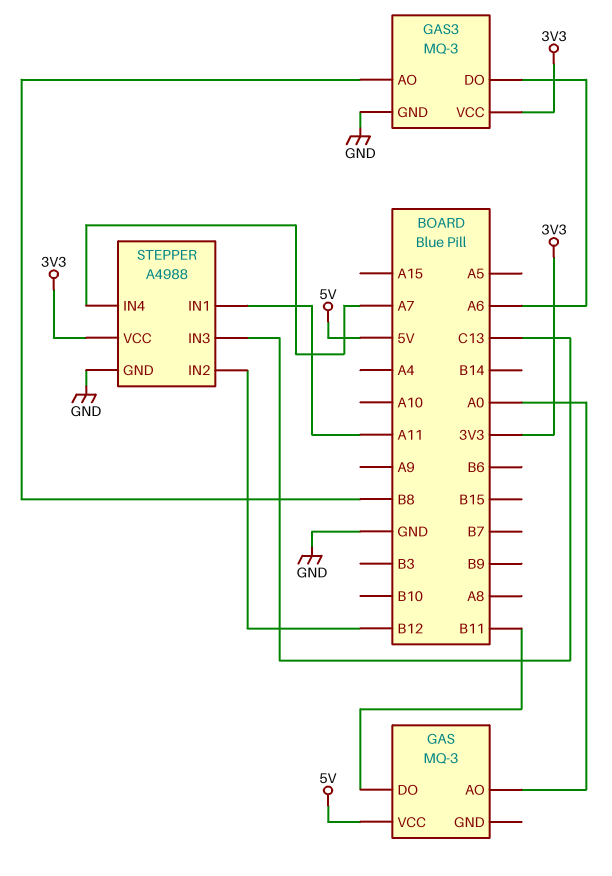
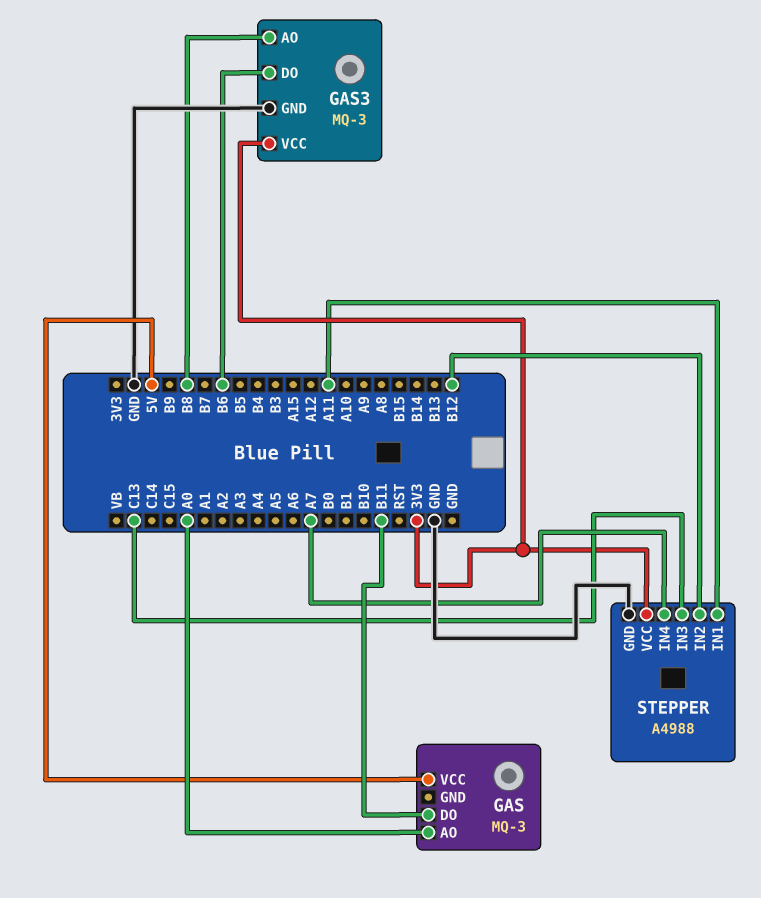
GAS3 pin DO: A6 -> B6

